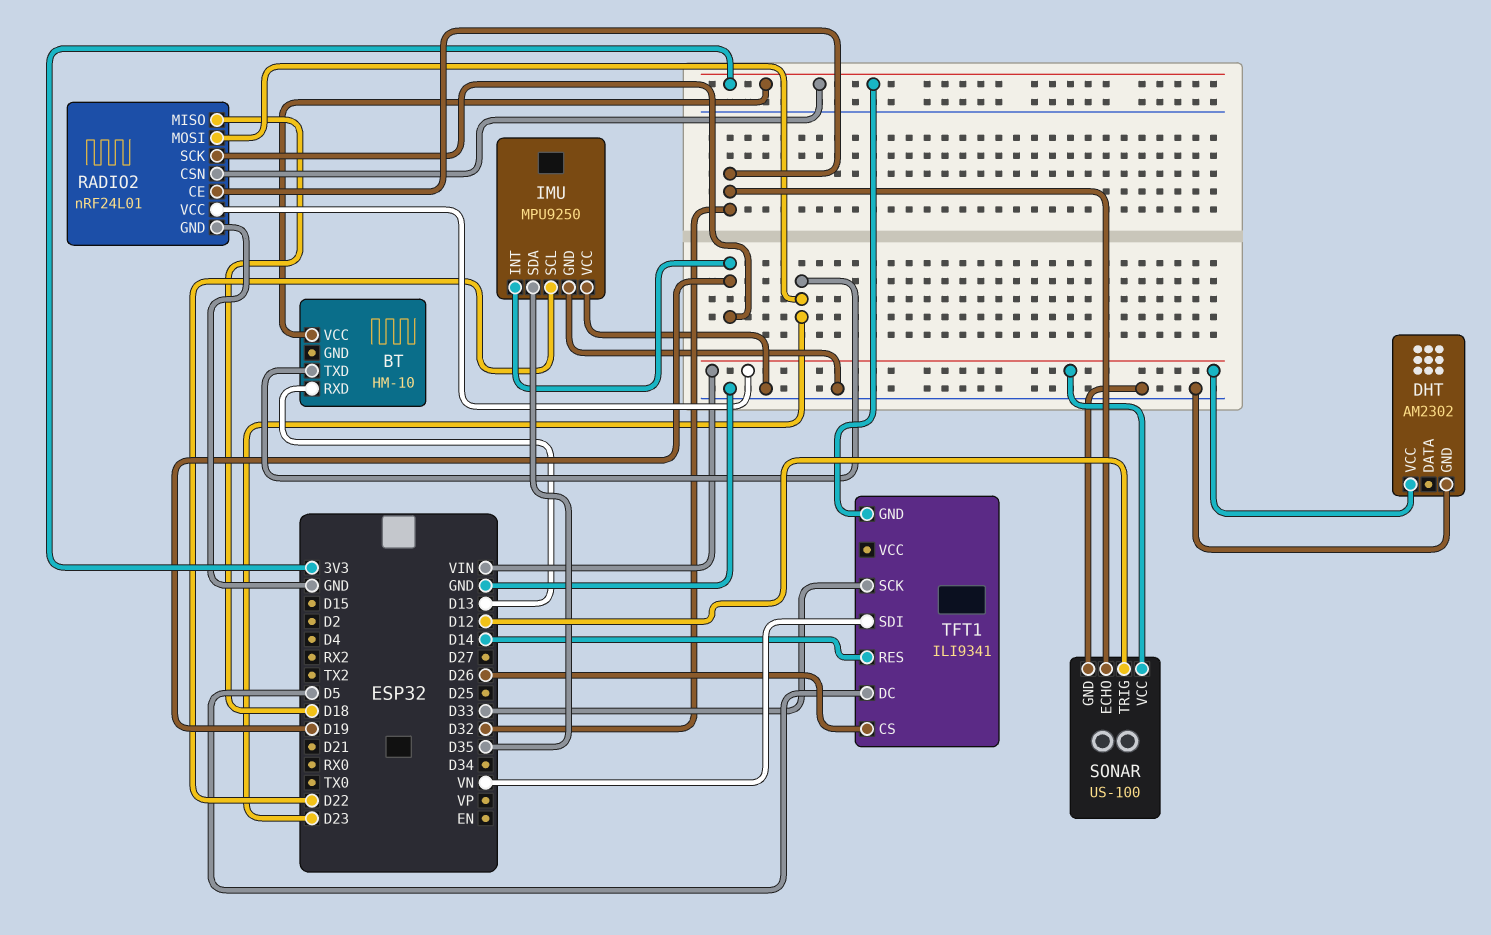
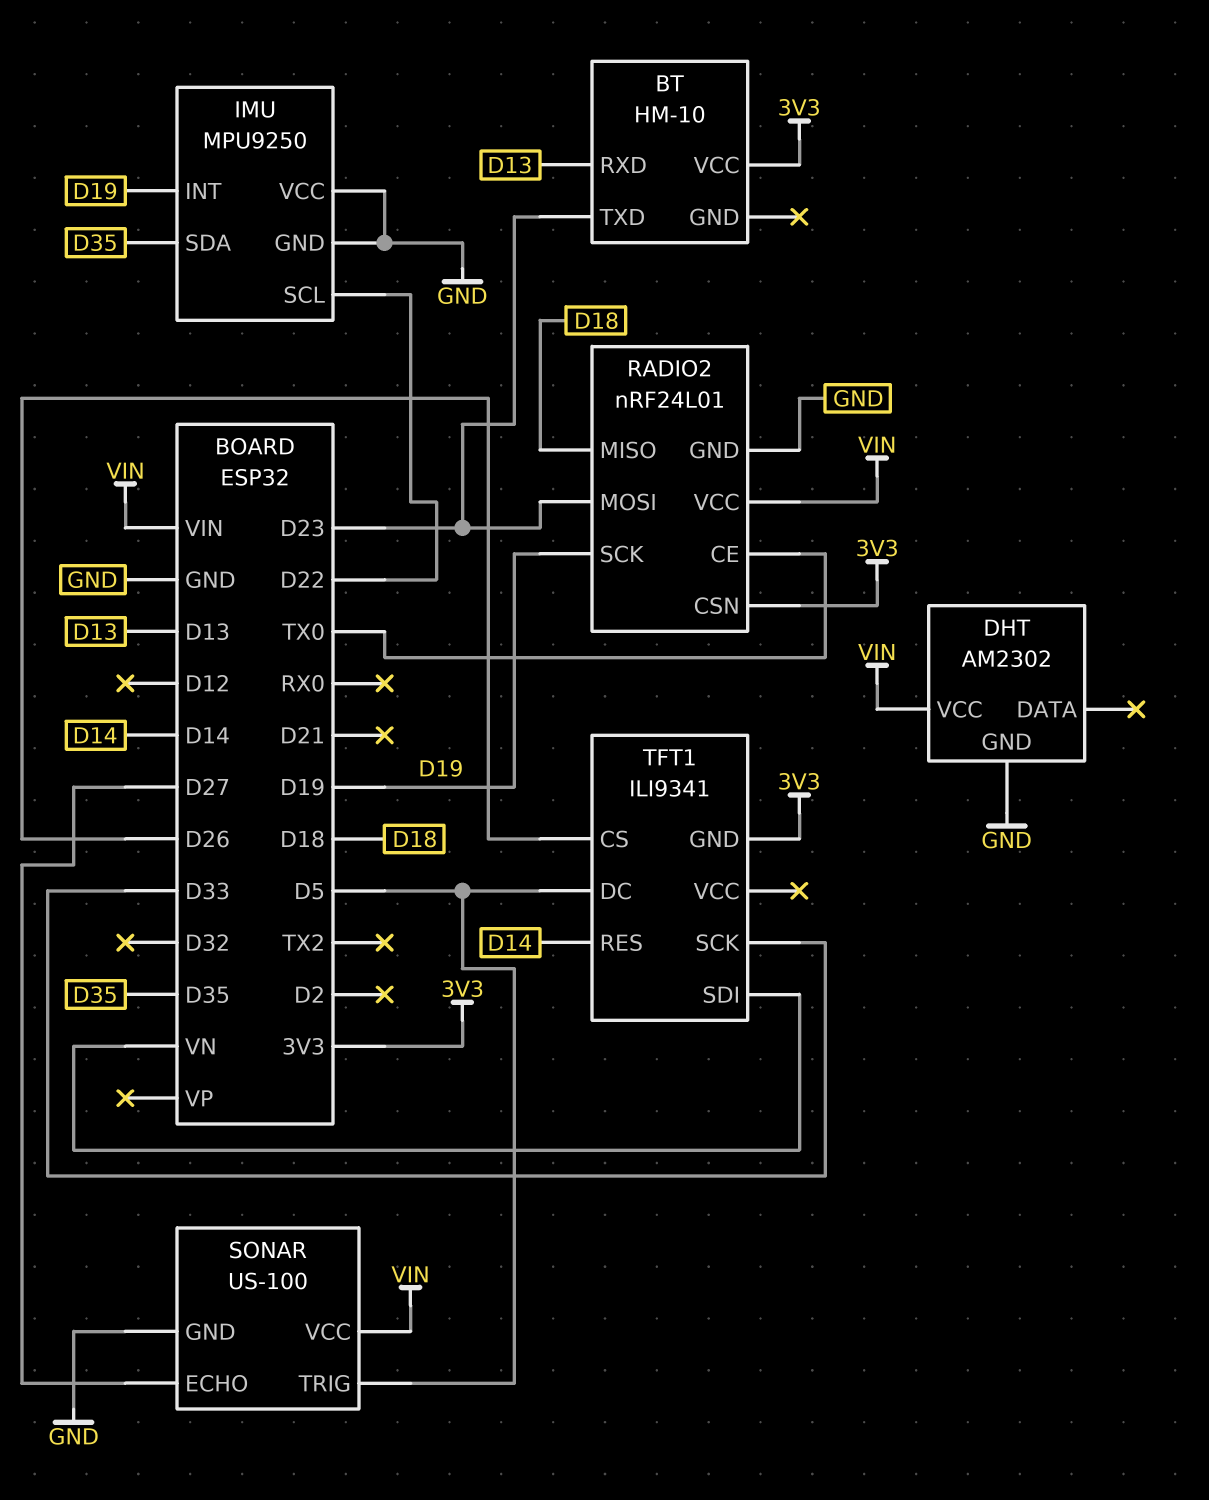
RADIO2 pin CE: D32 -> TX0
SONAR pin ECHO: D32 -> D27
SONAR pin TRIG: D12 -> D5

